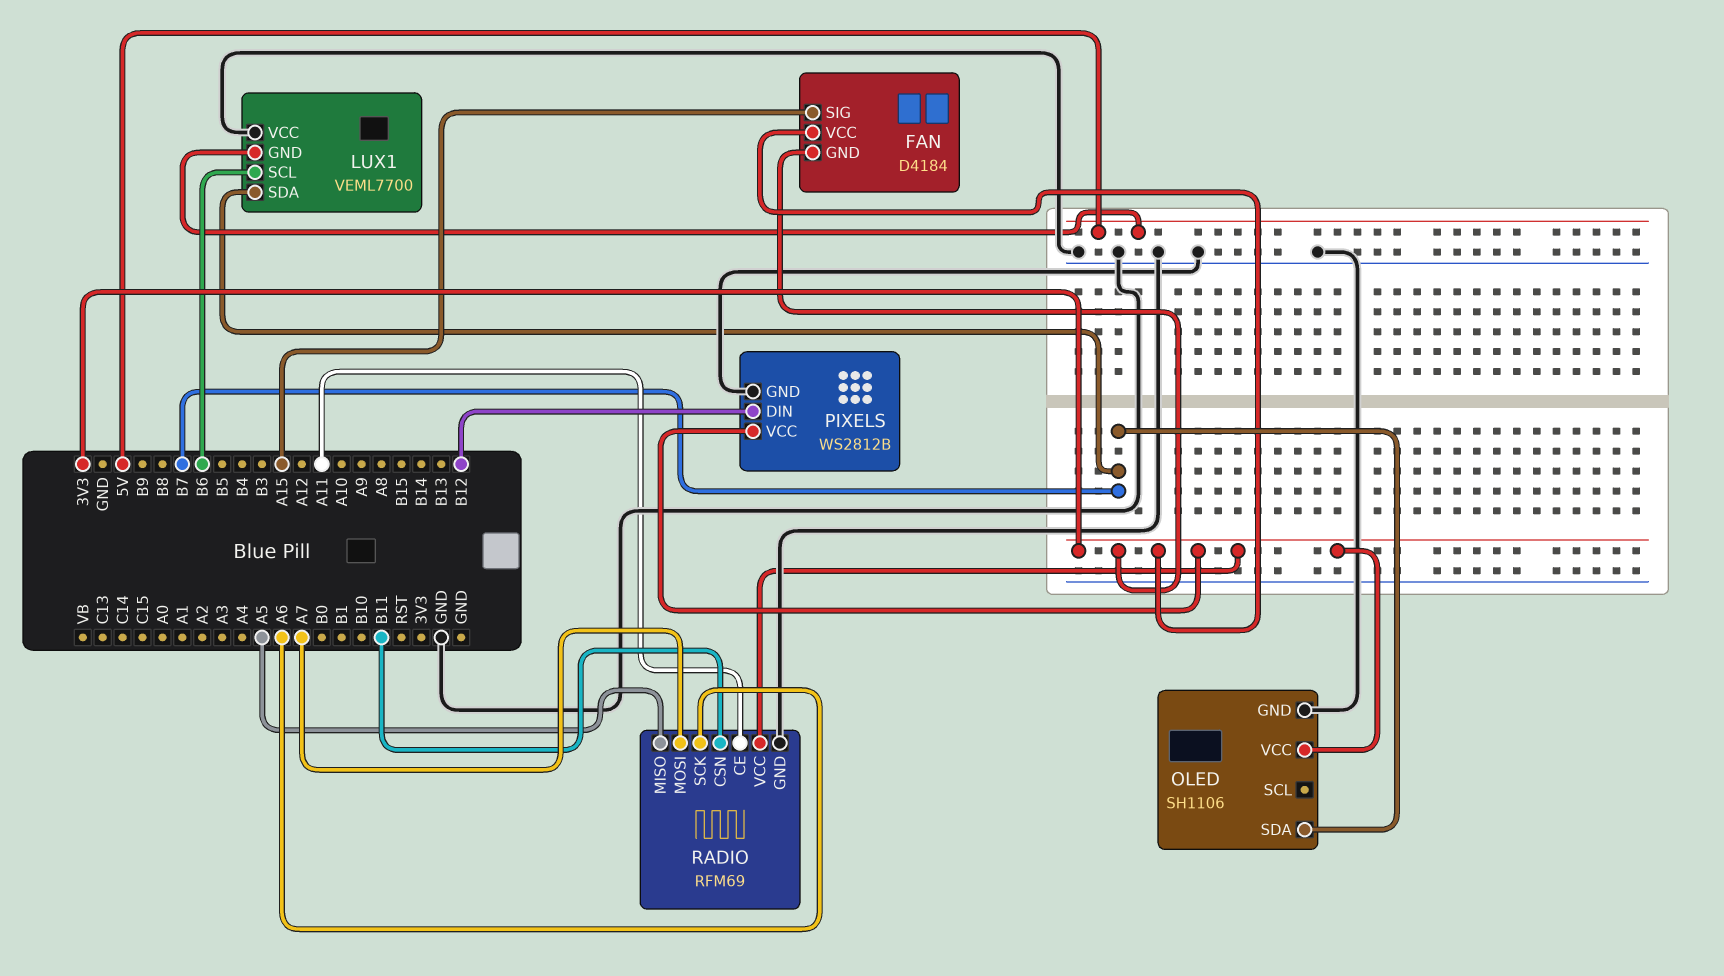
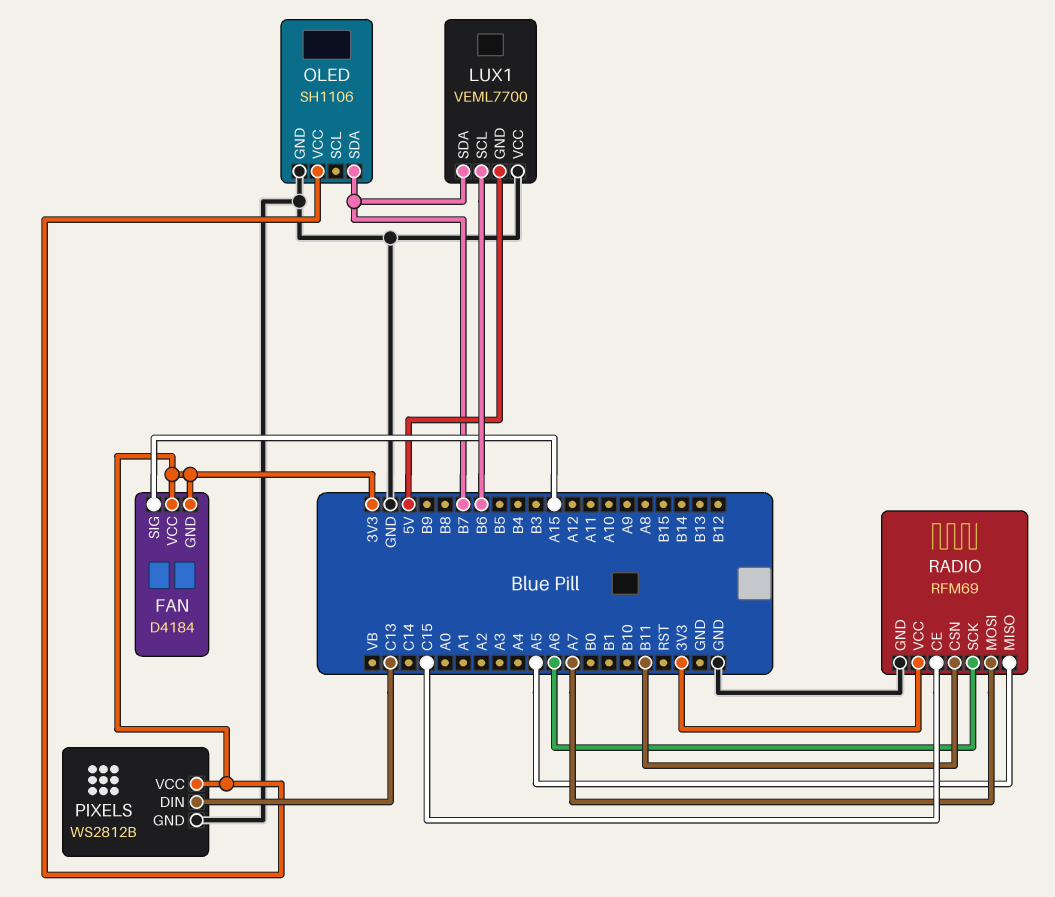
PIXELS pin DIN: B12 -> C13
RADIO pin CE: A11 -> C15

